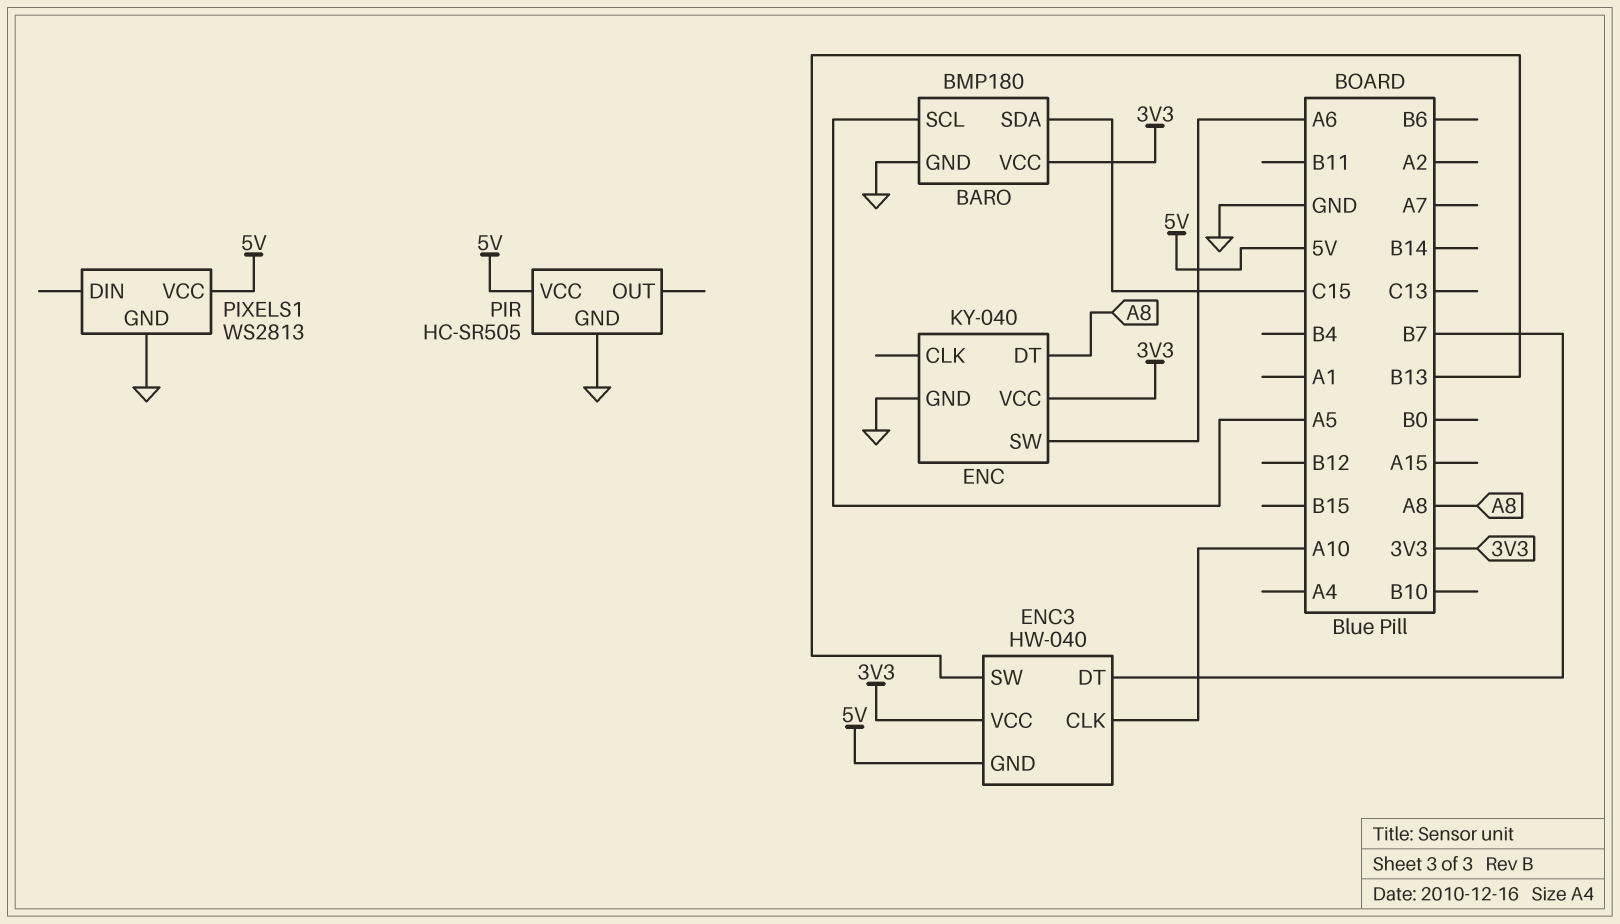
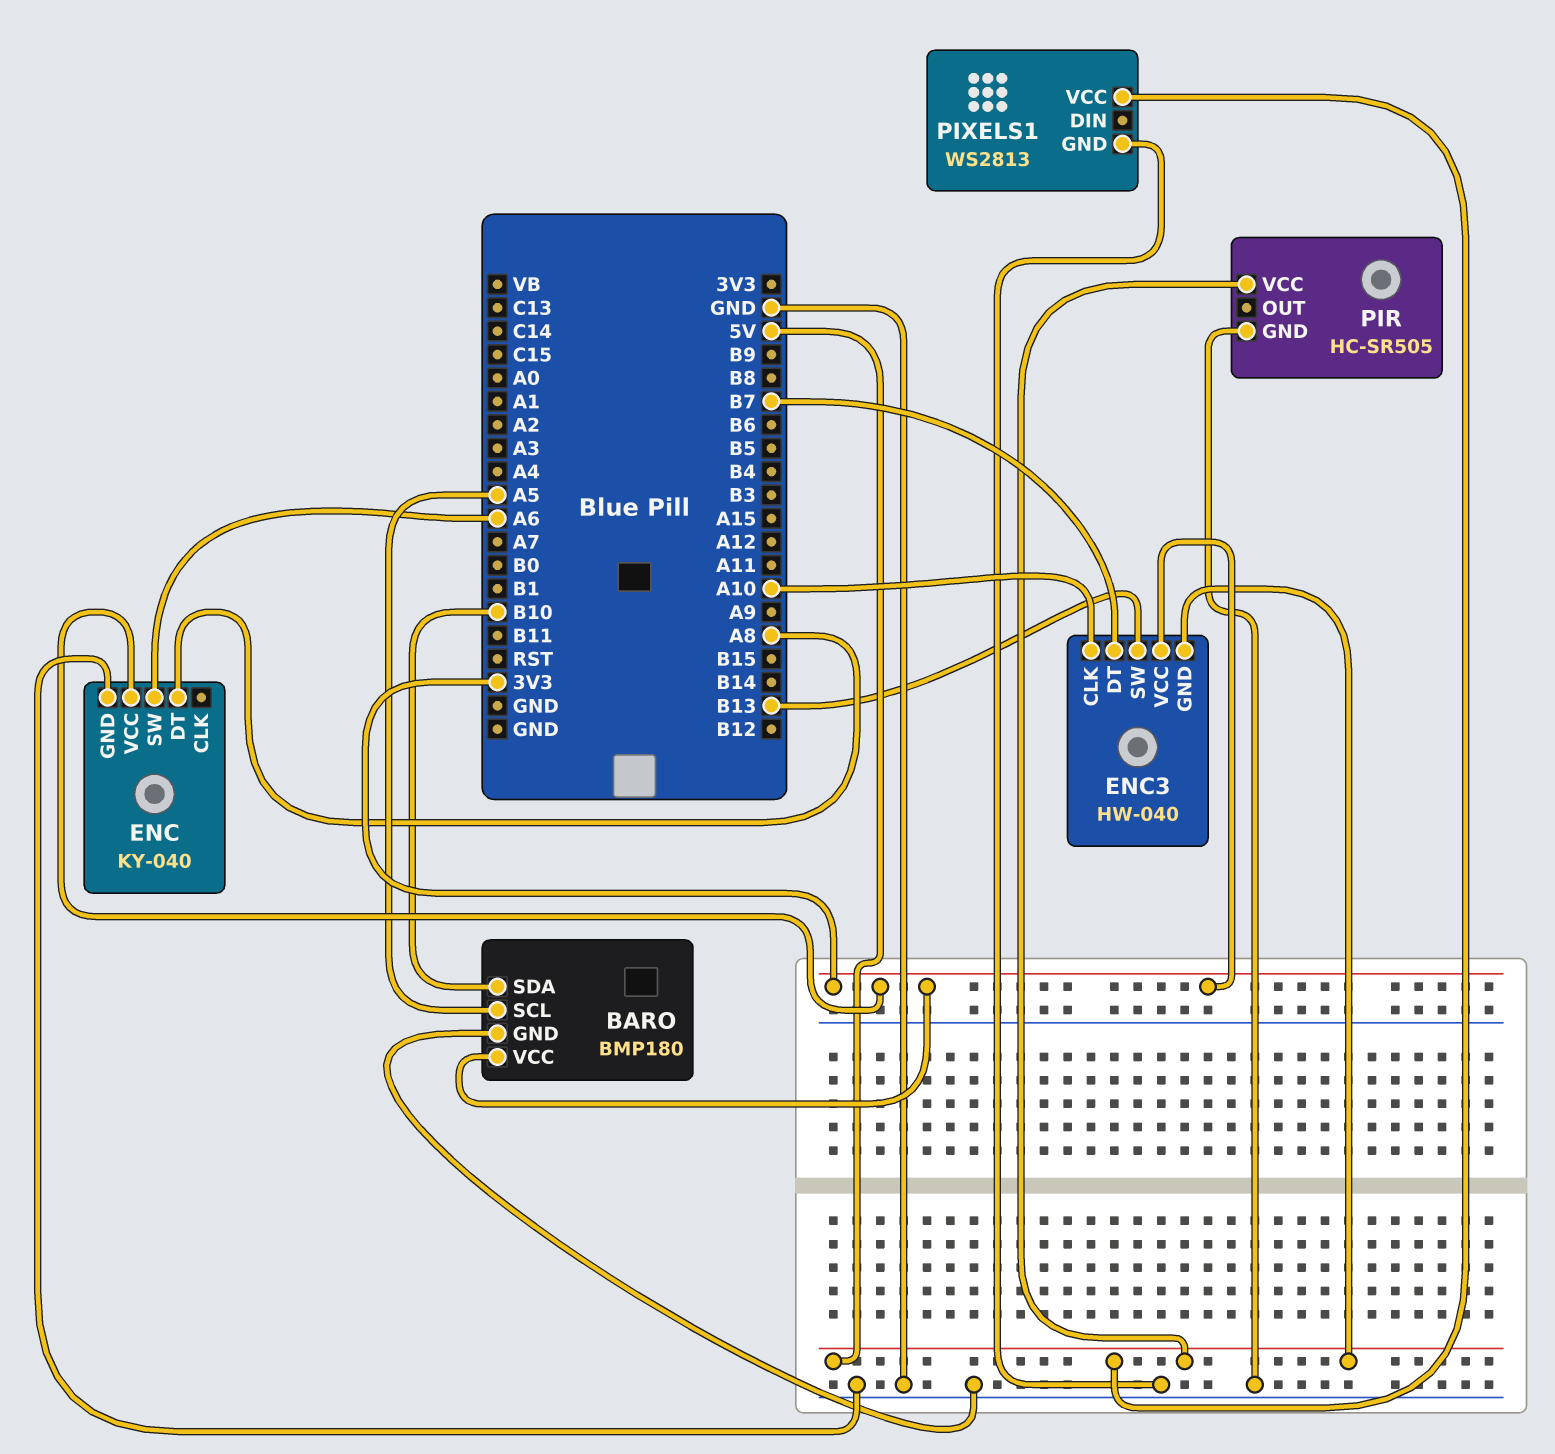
BARO pin SDA: C15 -> B10

